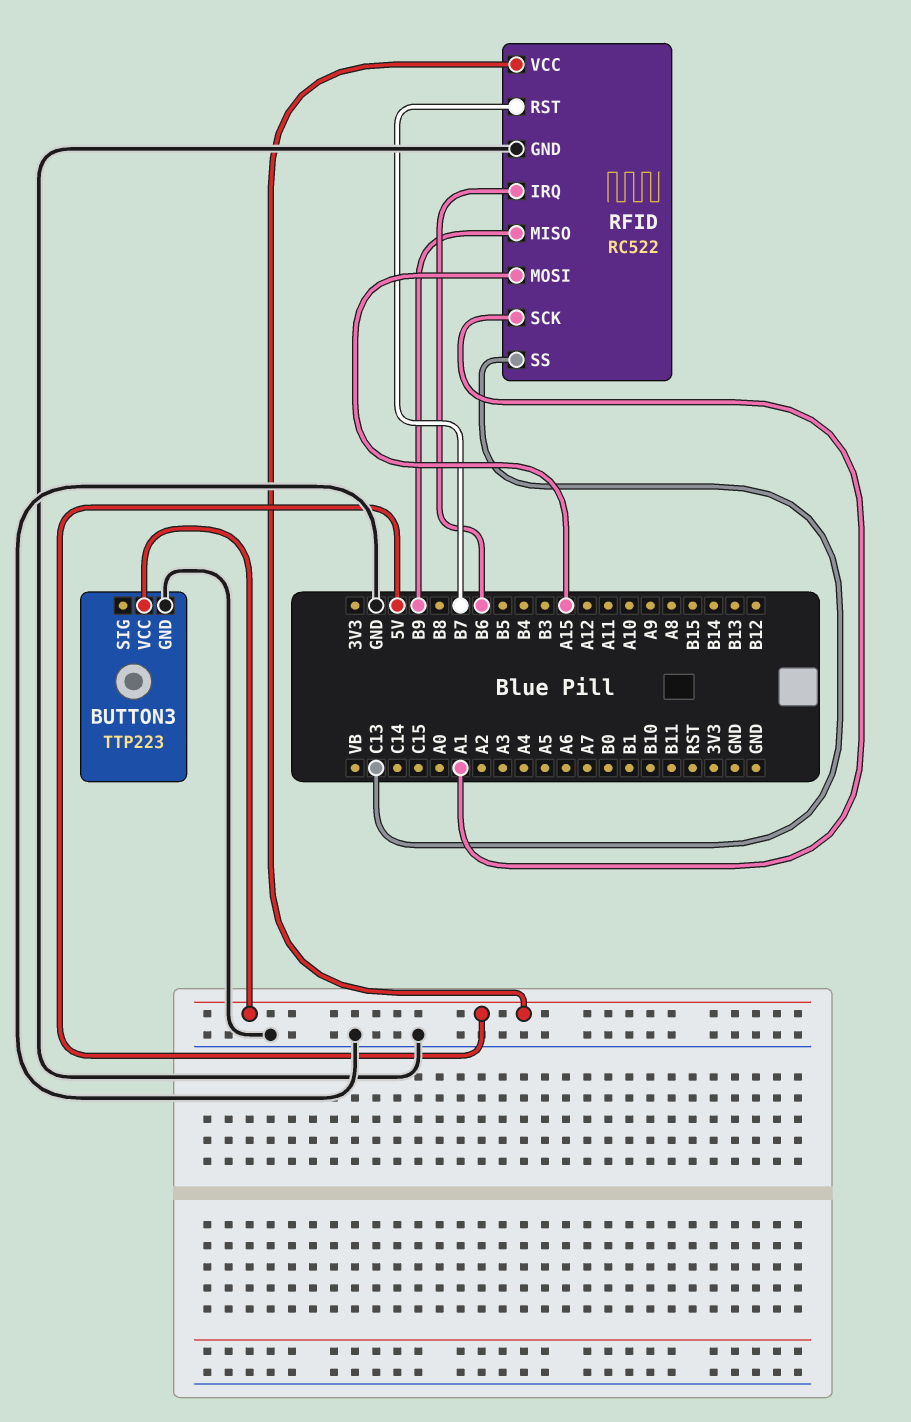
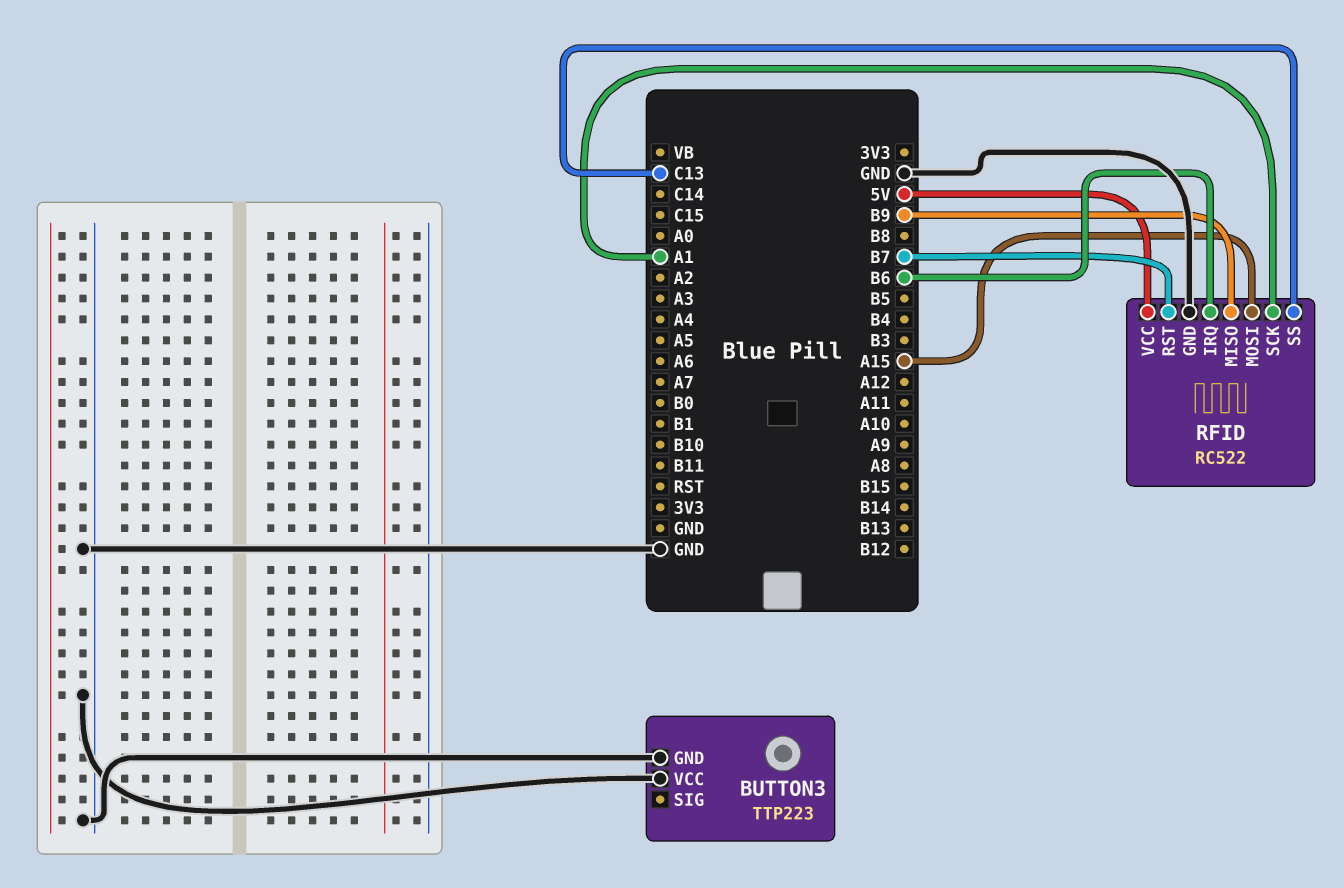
BUTTON3 pin VCC: 5V -> GND

